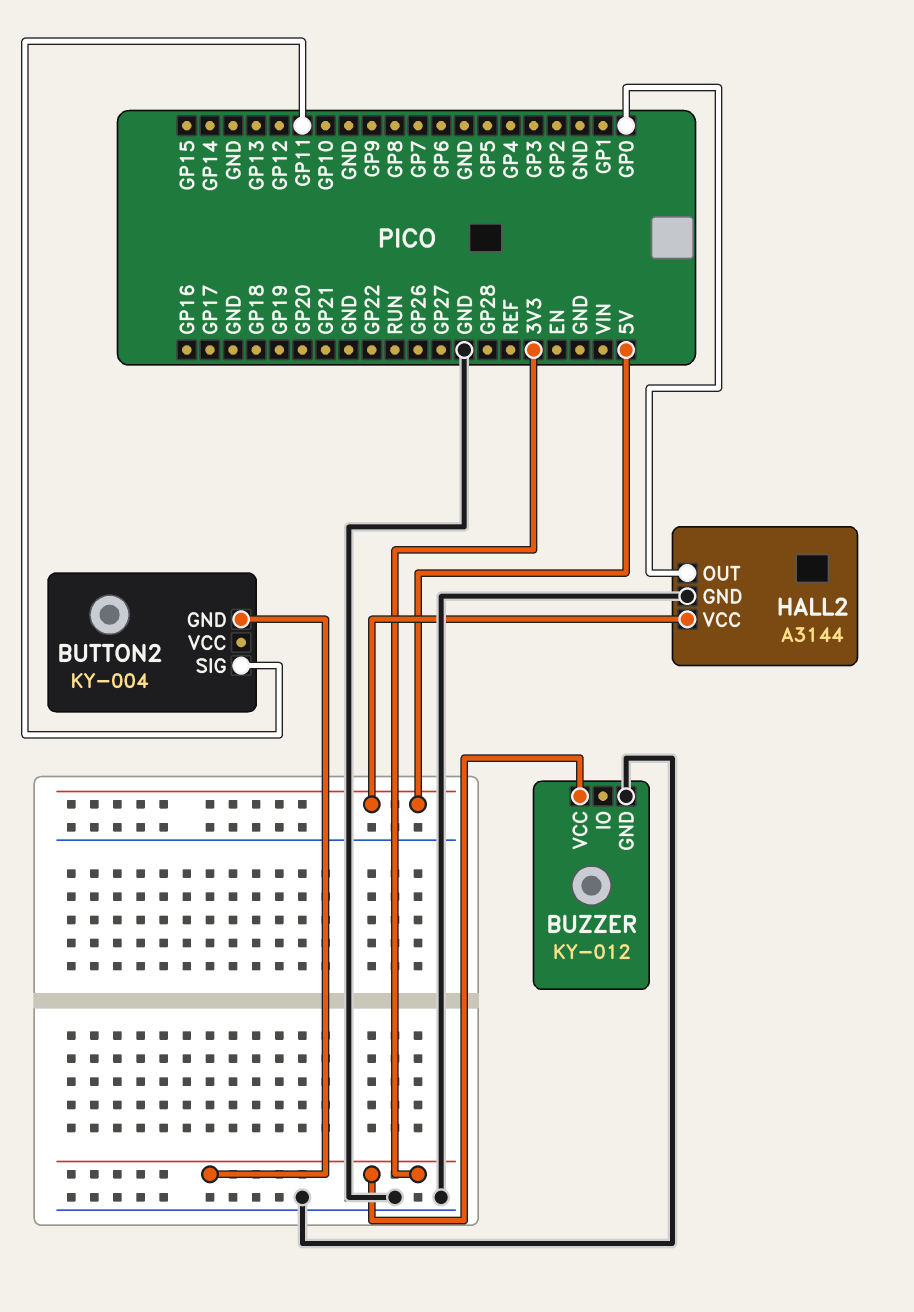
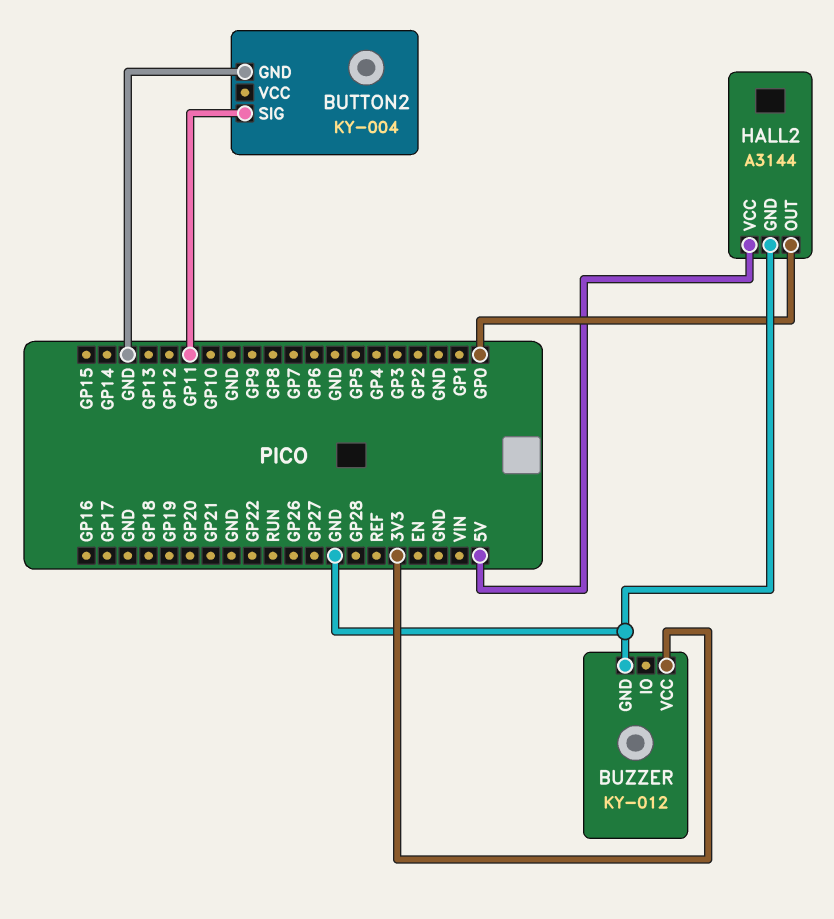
BUTTON2 pin GND: 3V3 -> GND

